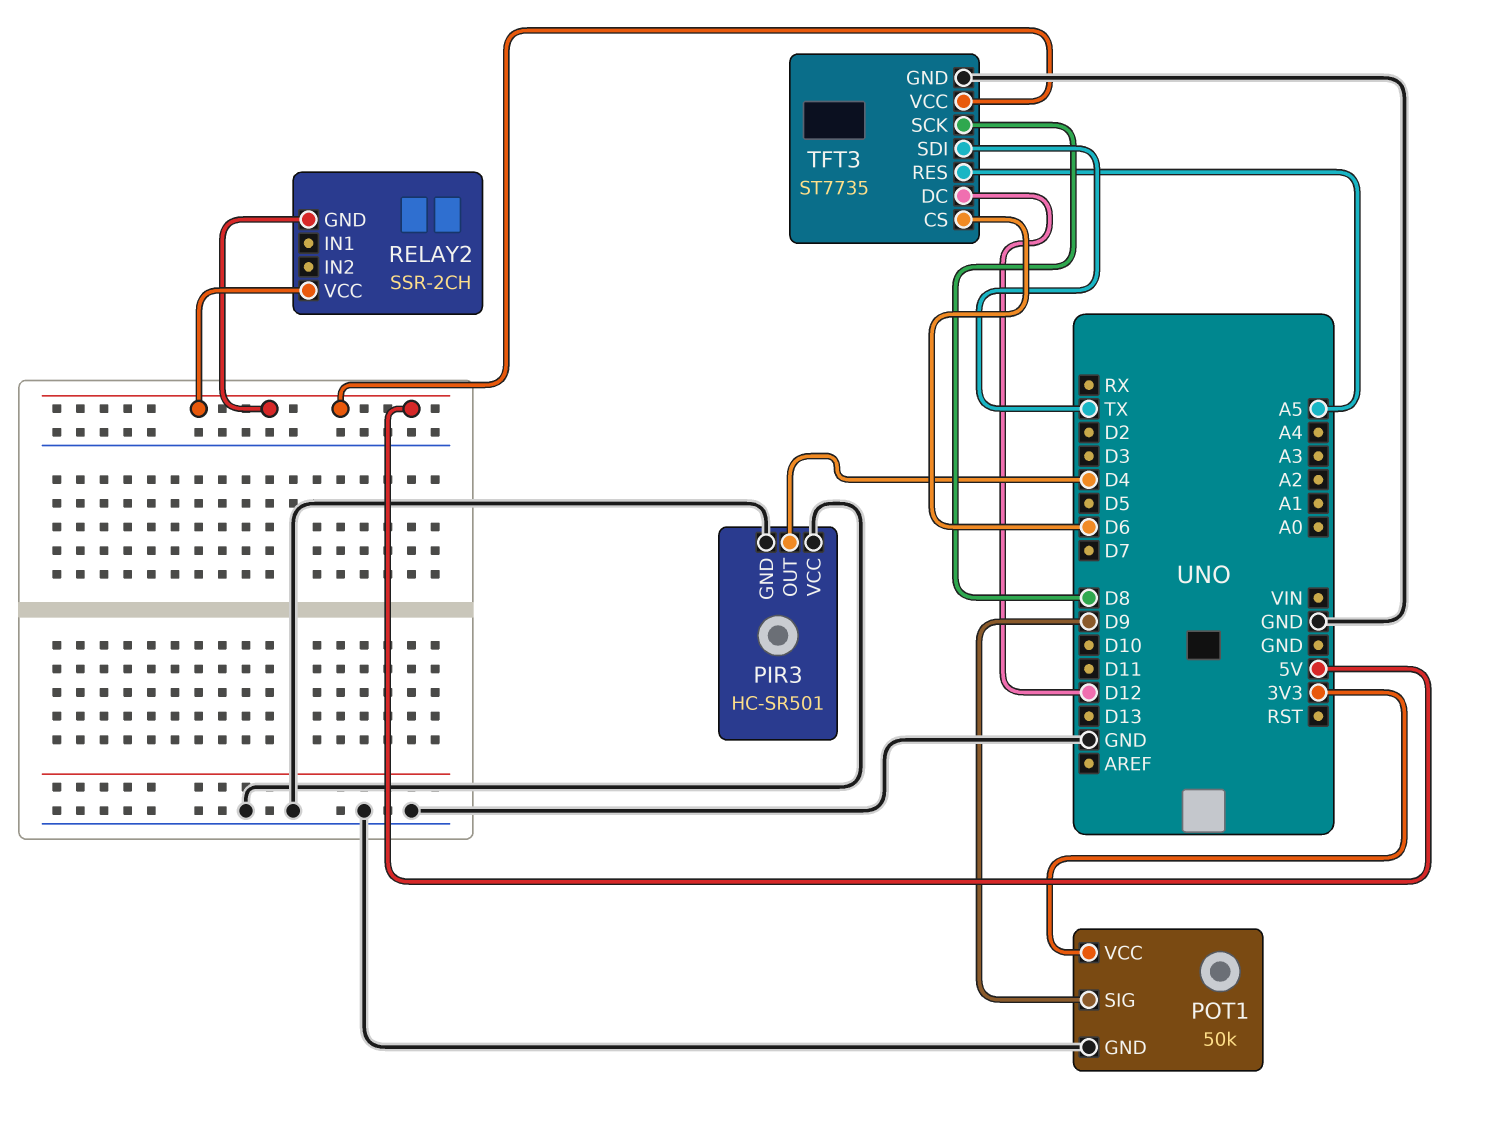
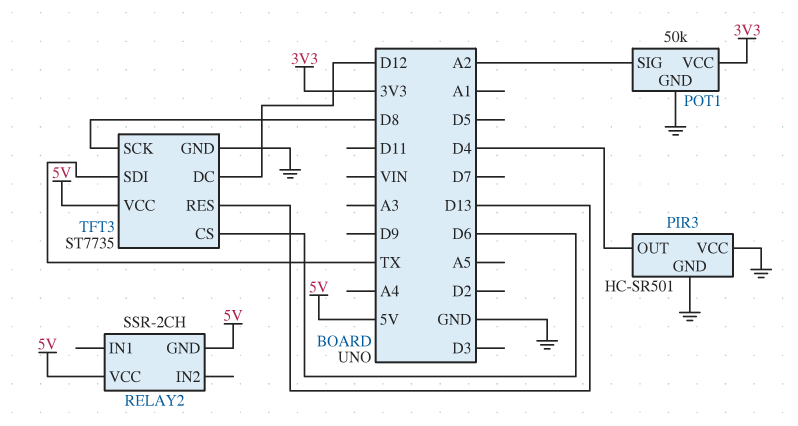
POT1 pin SIG: D9 -> A2
TFT3 pin RES: A5 -> D13

